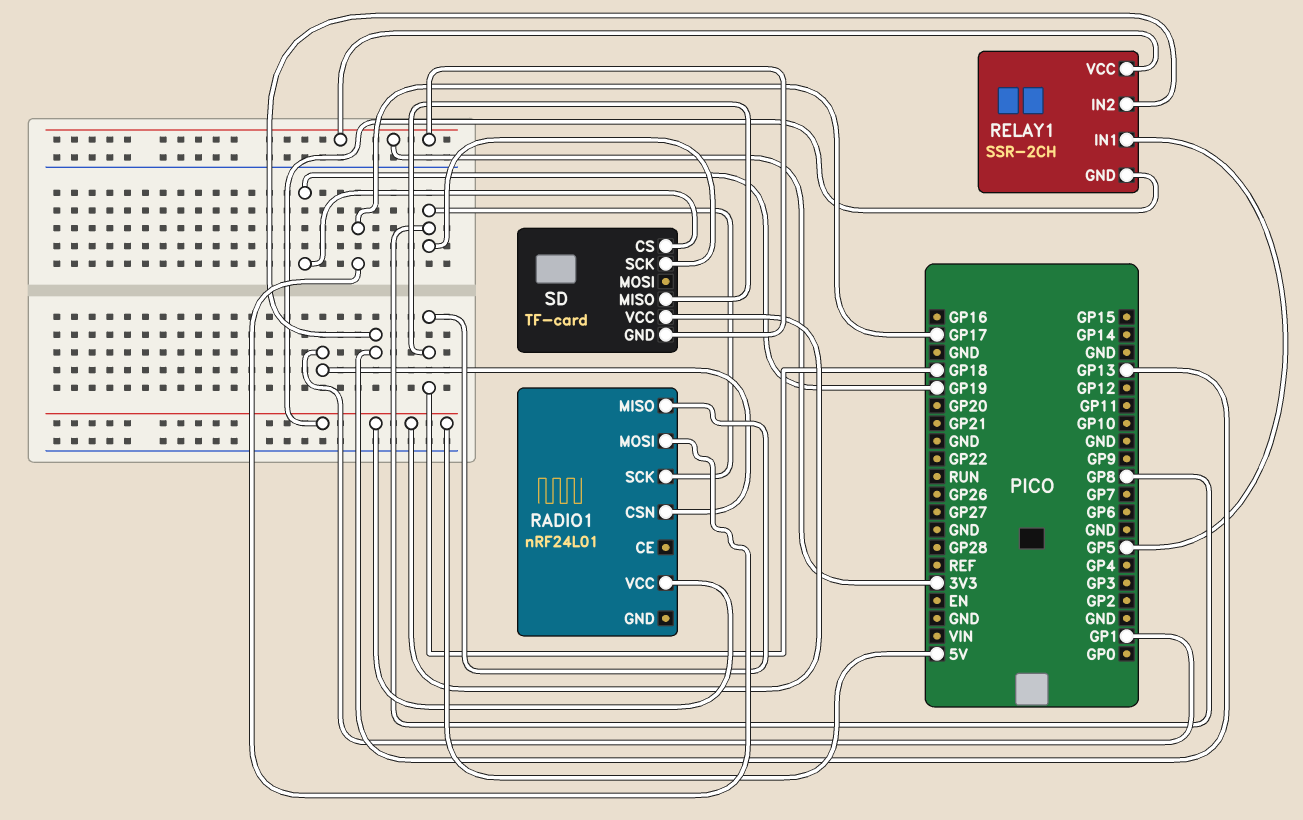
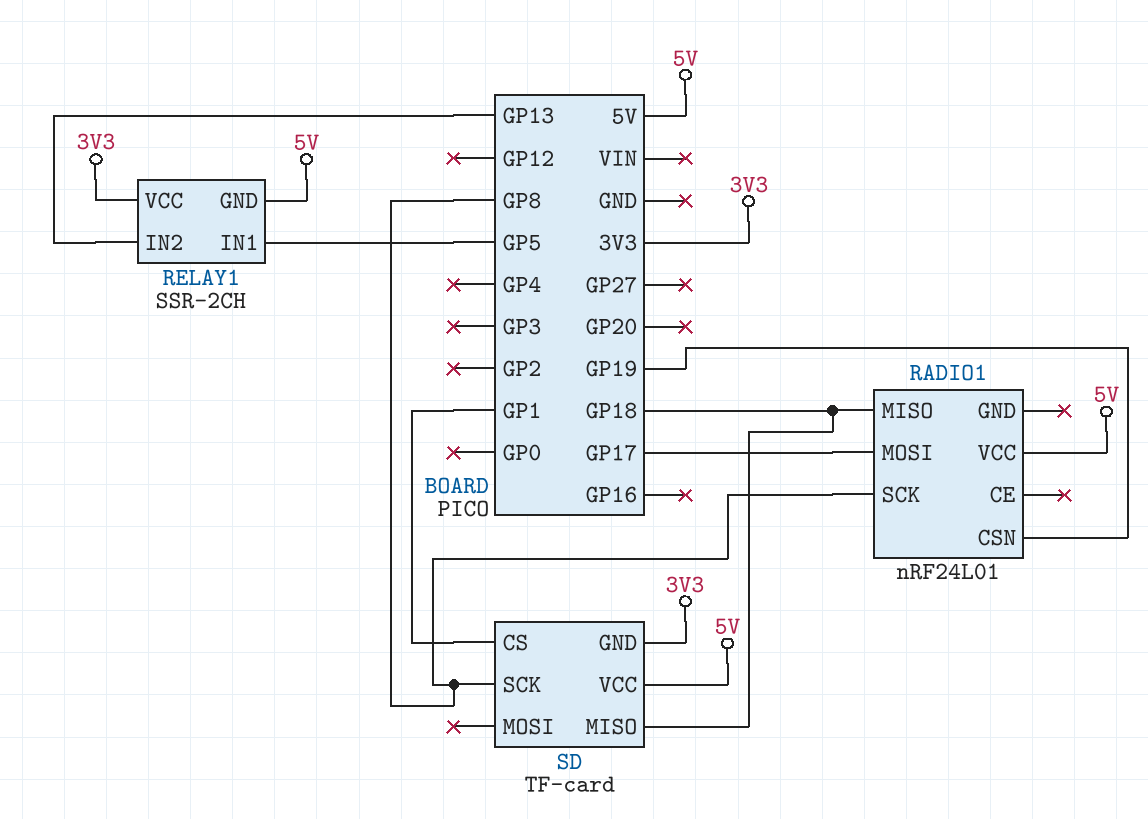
RADIO1 pin CSN: GP1 -> GP19
SD pin CS: GP19 -> GP1

